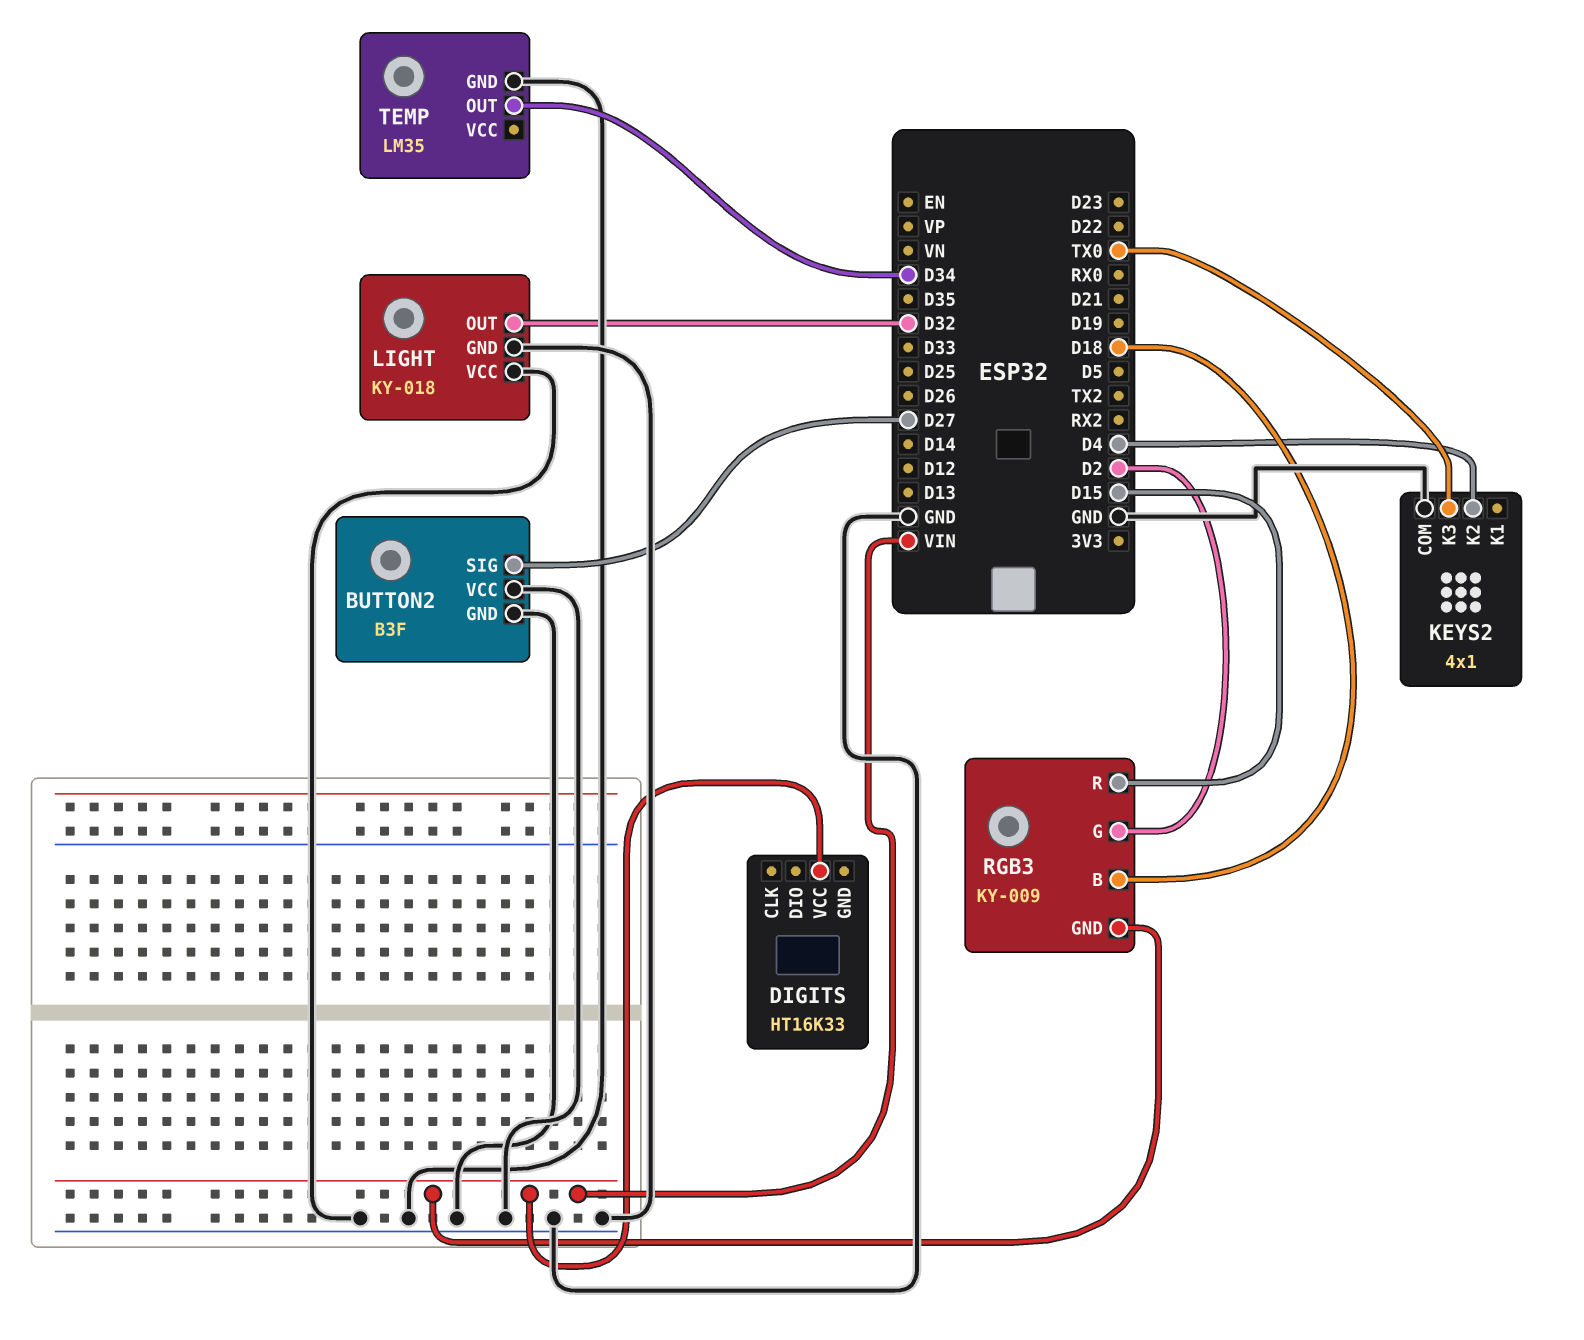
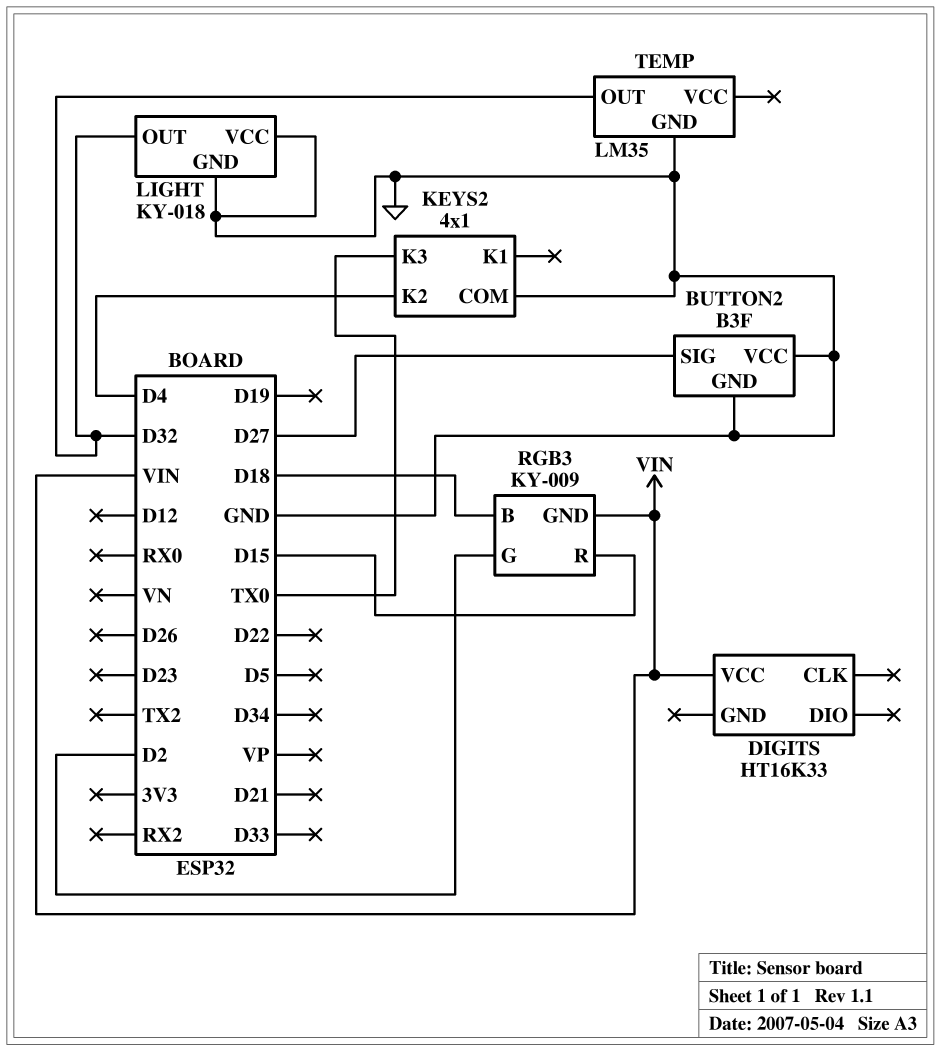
TEMP pin OUT: D34 -> D32

